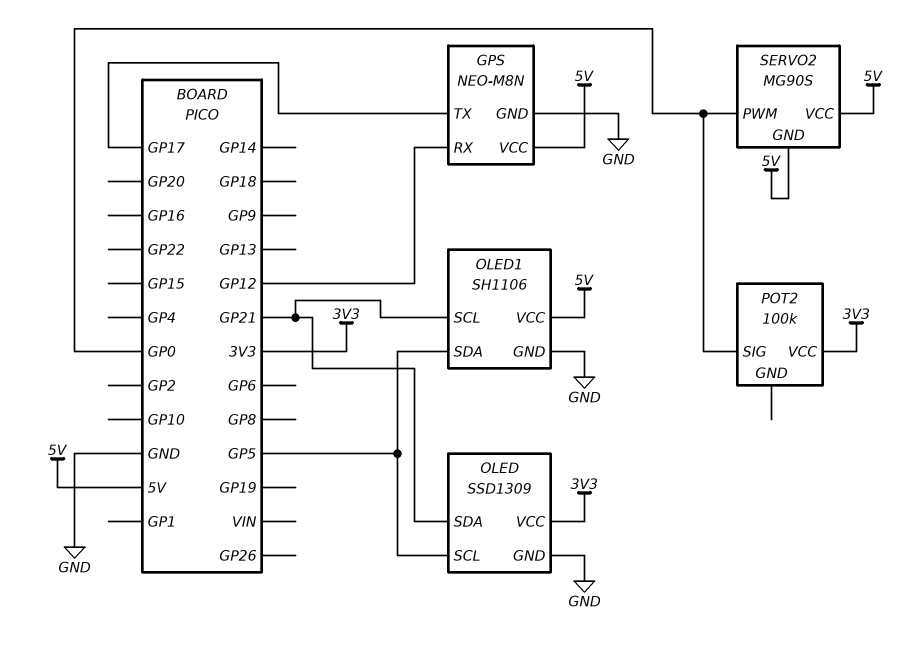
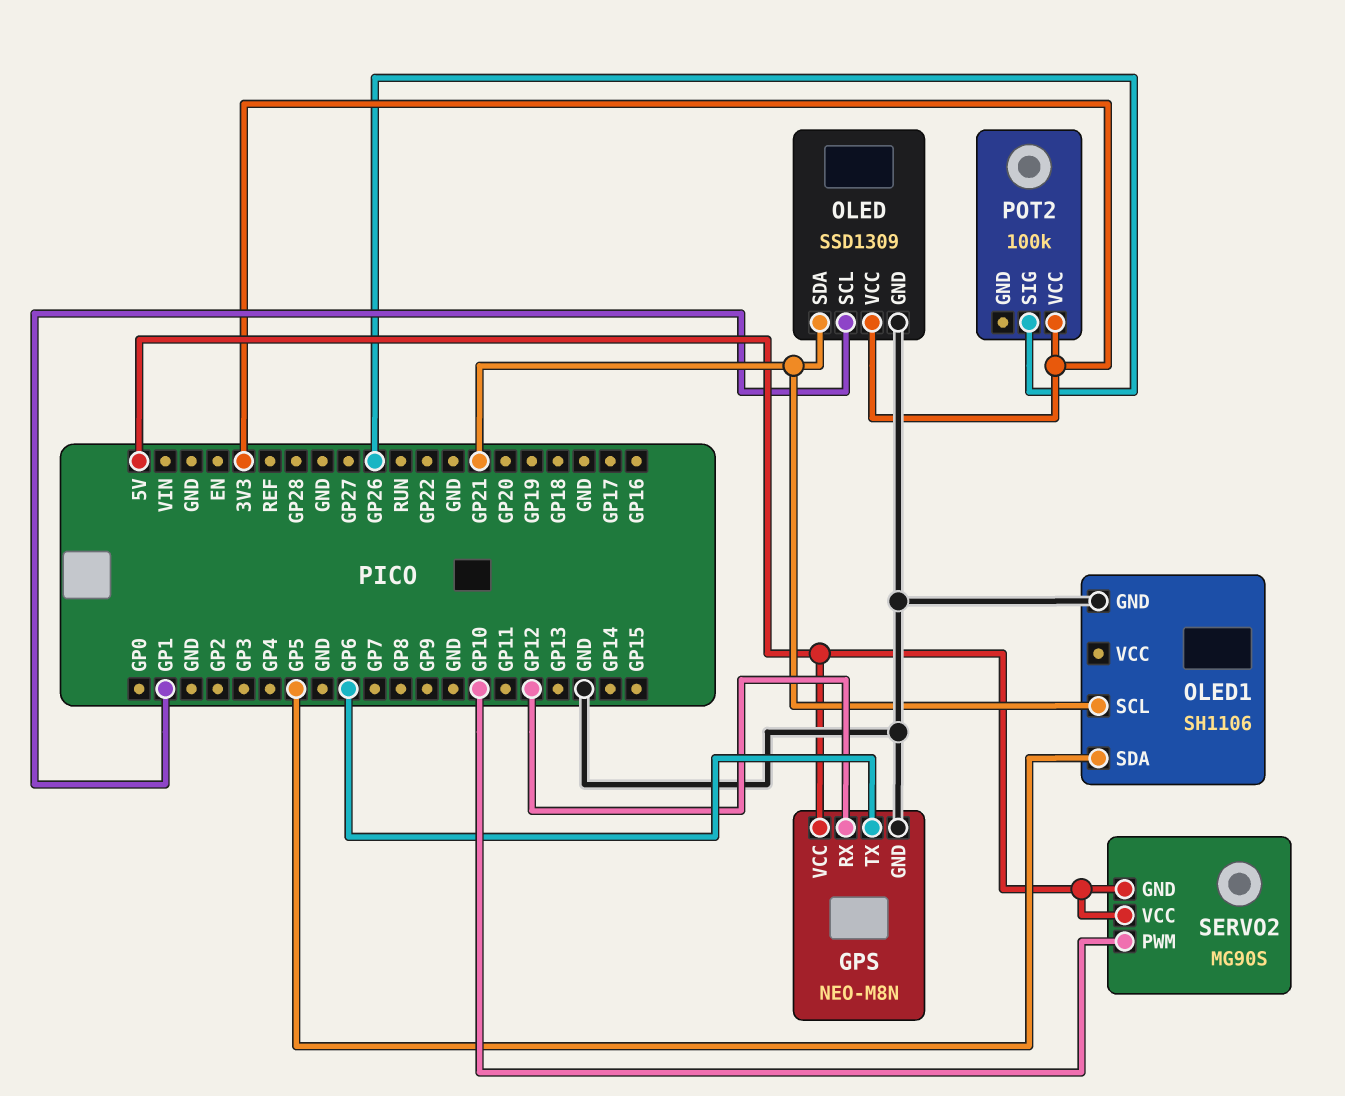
GPS pin TX: GP17 -> GP6
OLED pin SCL: GP5 -> GP1
OLED1 pin VCC: 5V -> none
POT2 pin SIG: GP0 -> GP26
SERVO2 pin PWM: GP0 -> GP10

